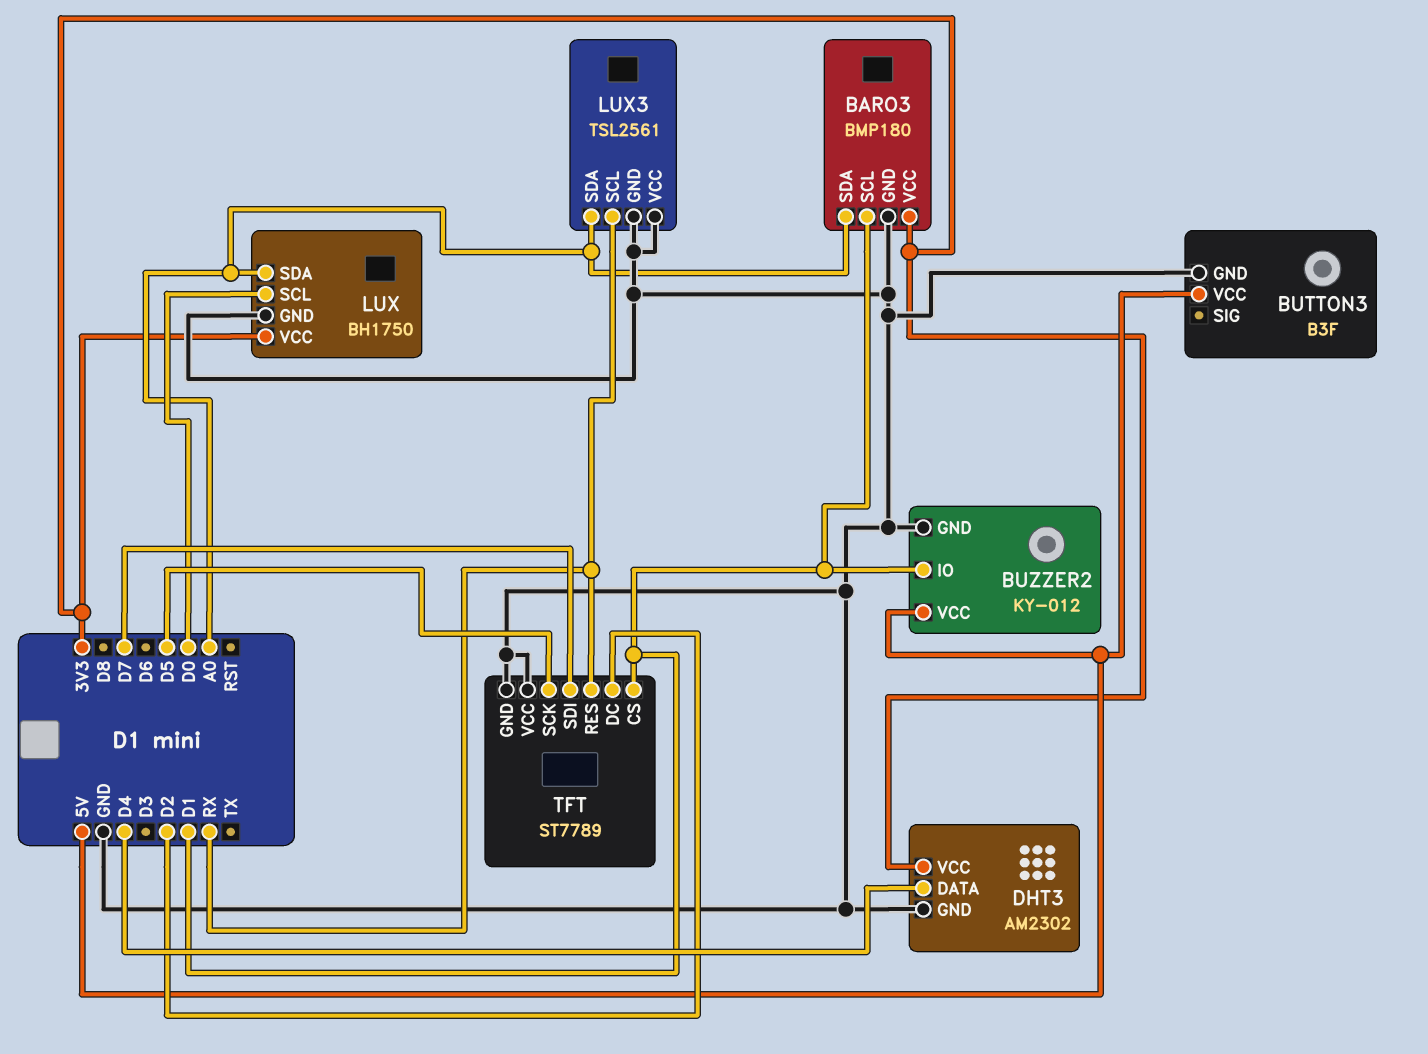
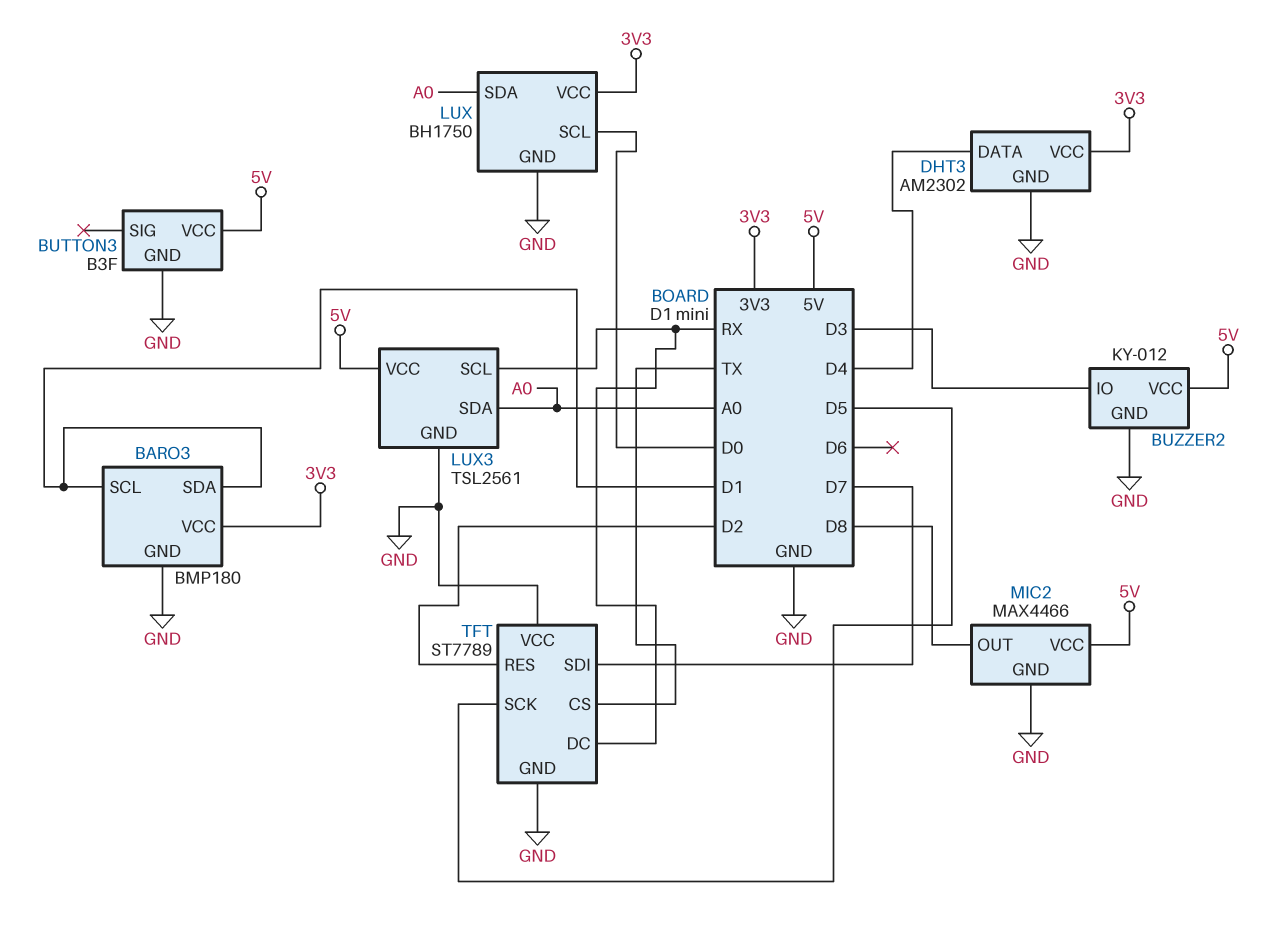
BARO3 pin SDA: A0 -> D1
BUZZER2 pin IO: D1 -> D3
LUX3 pin VCC: GND -> 5V
MIC2: none -> MAX4466
MIC2 pin GND: none -> GND
MIC2 pin OUT: none -> D8
MIC2 pin VCC: none -> 5V
TFT pin CS: D1 -> TX
TFT pin DC: D2 -> RX
TFT pin RES: RX -> D2

